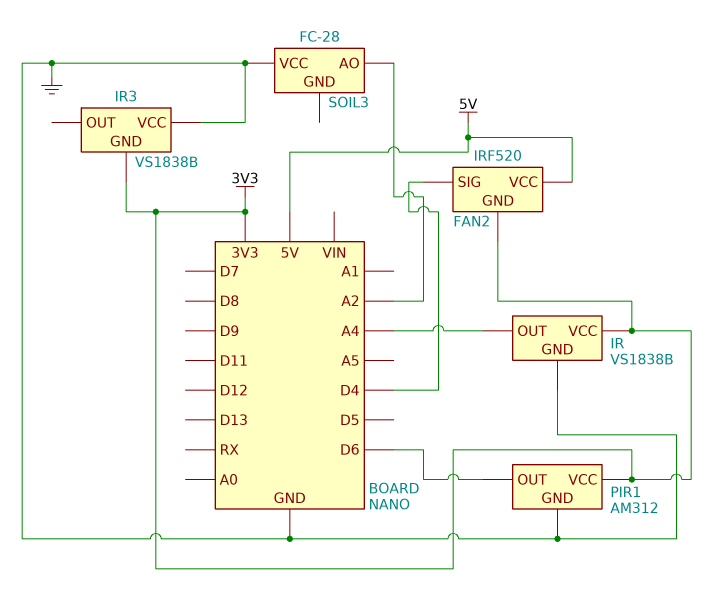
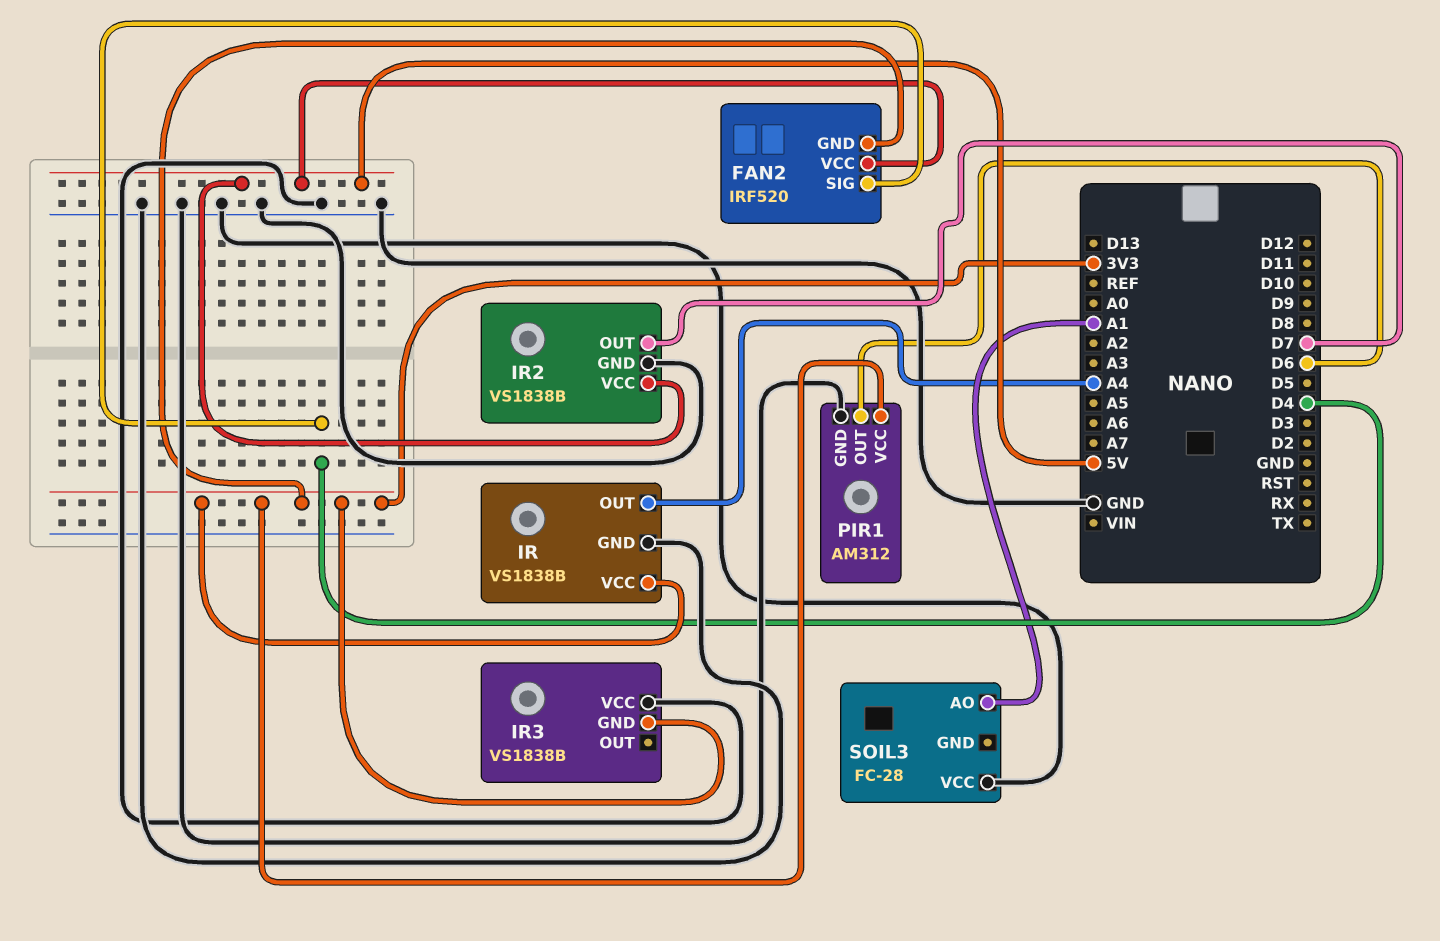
IR2: none -> VS1838B
IR2 pin GND: none -> GND
IR2 pin OUT: none -> D7
IR2 pin VCC: none -> 5V
SOIL3 pin AO: A2 -> A1

